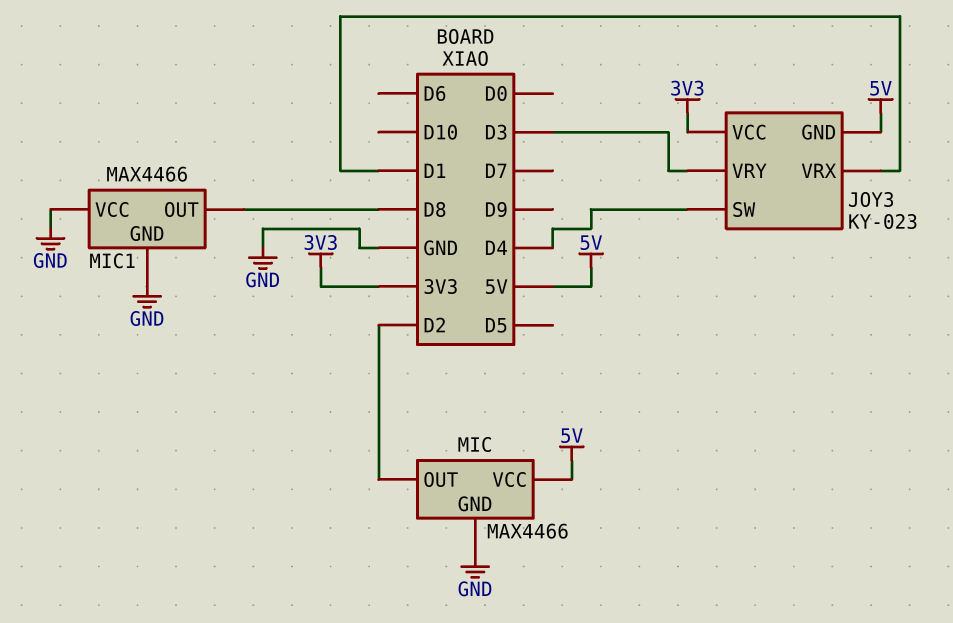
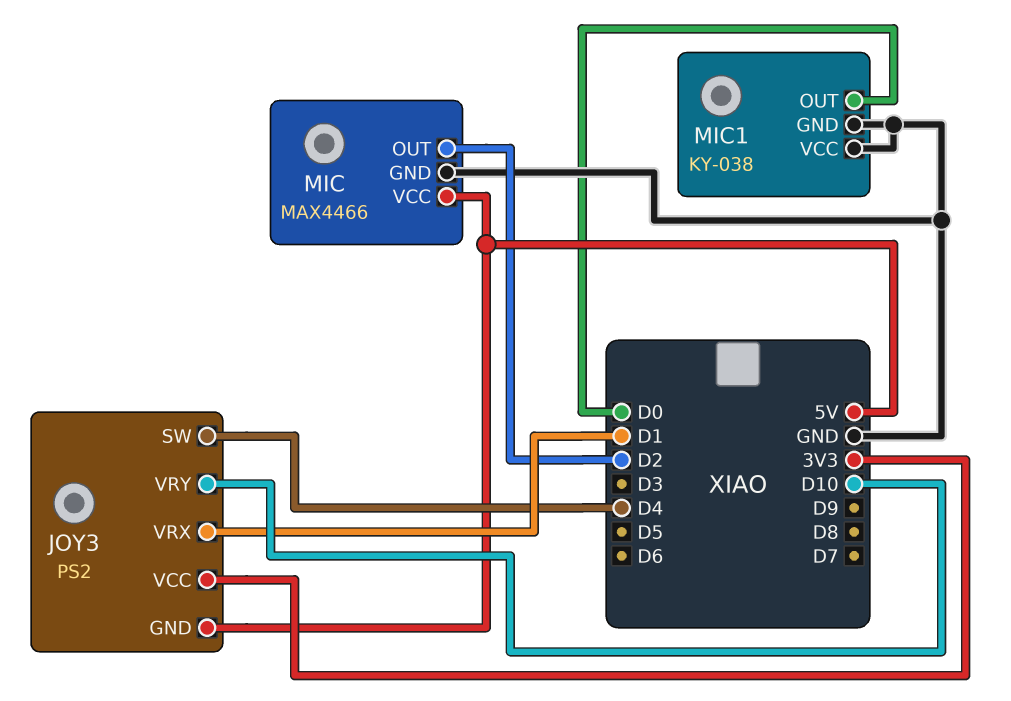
JOY3: KY-023 -> PS2
JOY3 pin VRY: D3 -> D10
MIC1: MAX4466 -> KY-038
MIC1 pin OUT: D8 -> D0

